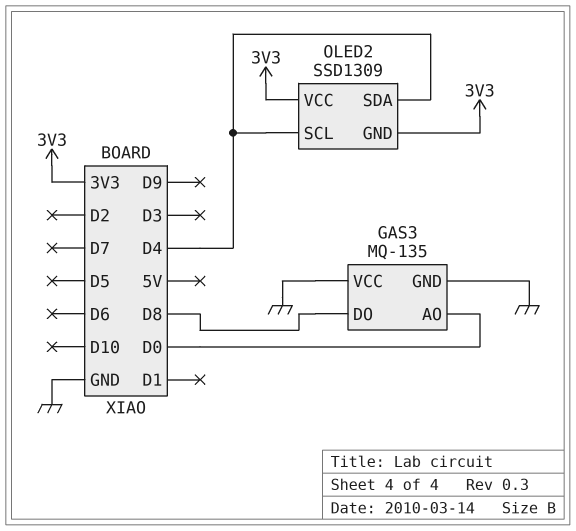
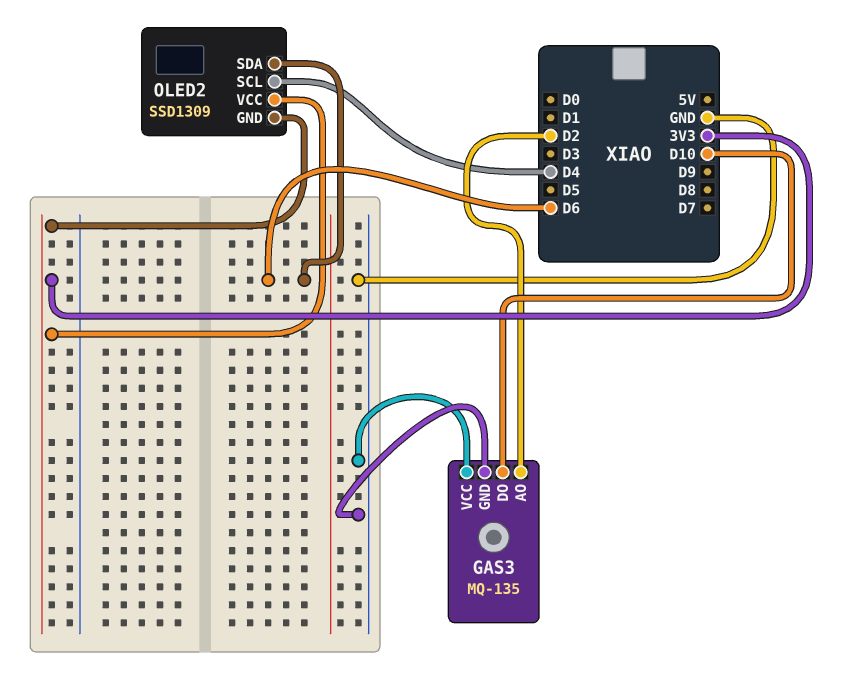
GAS3 pin AO: D0 -> D2
GAS3 pin DO: D8 -> D10
OLED2 pin SDA: D4 -> D6

